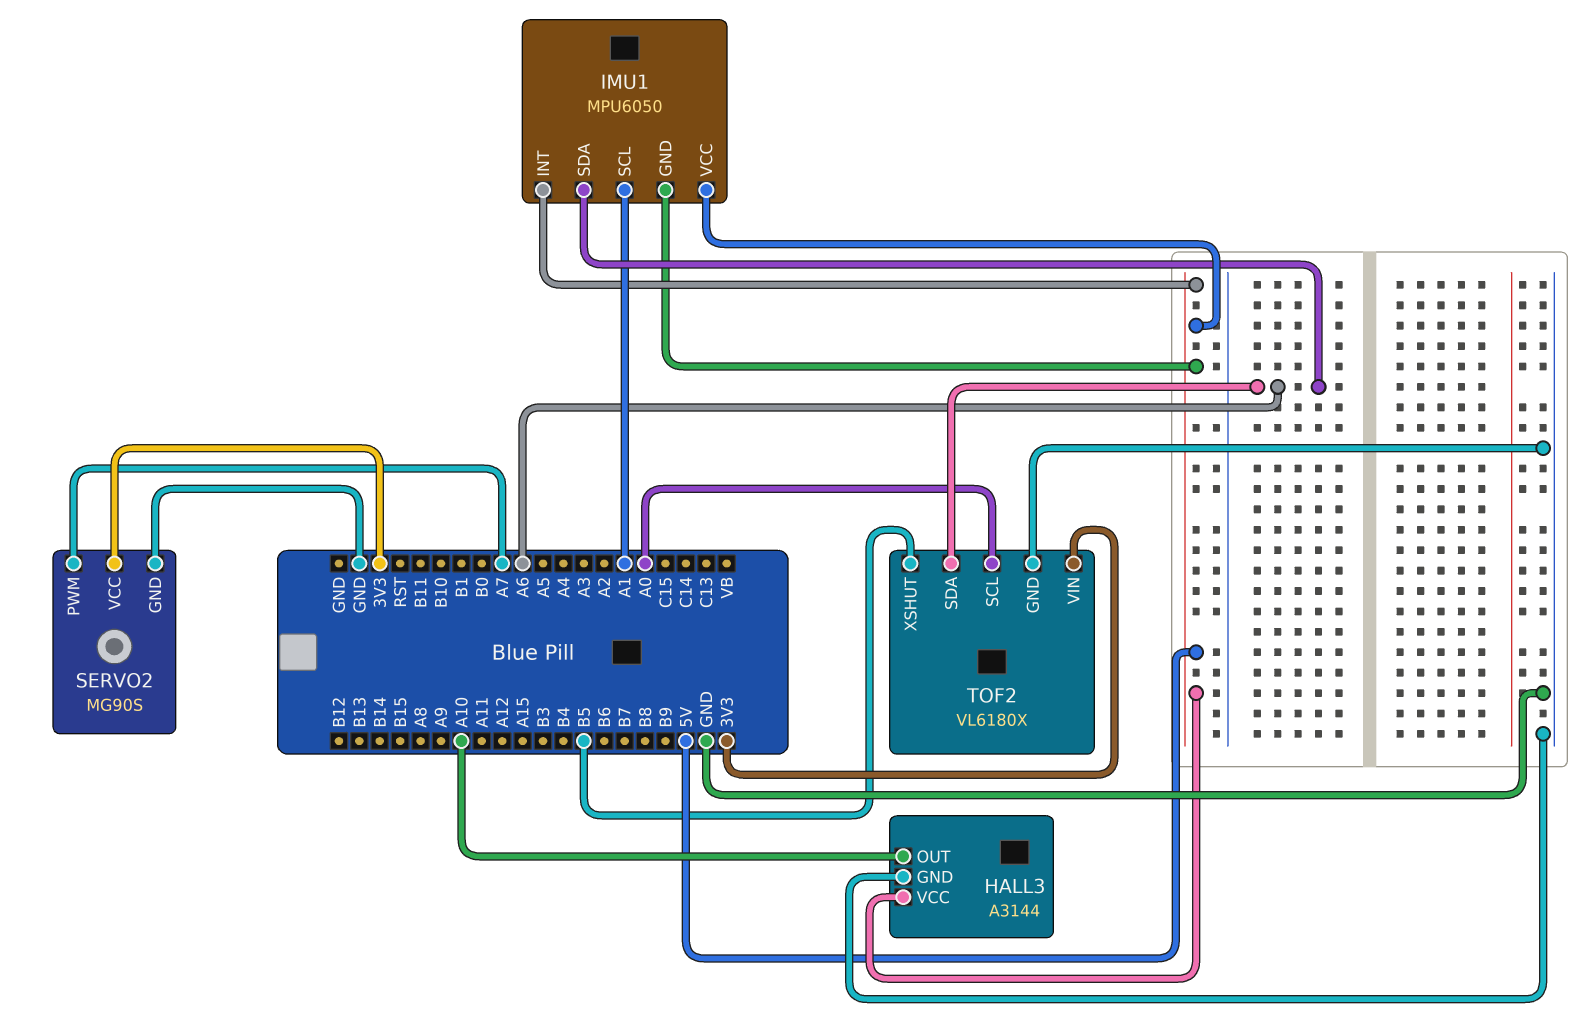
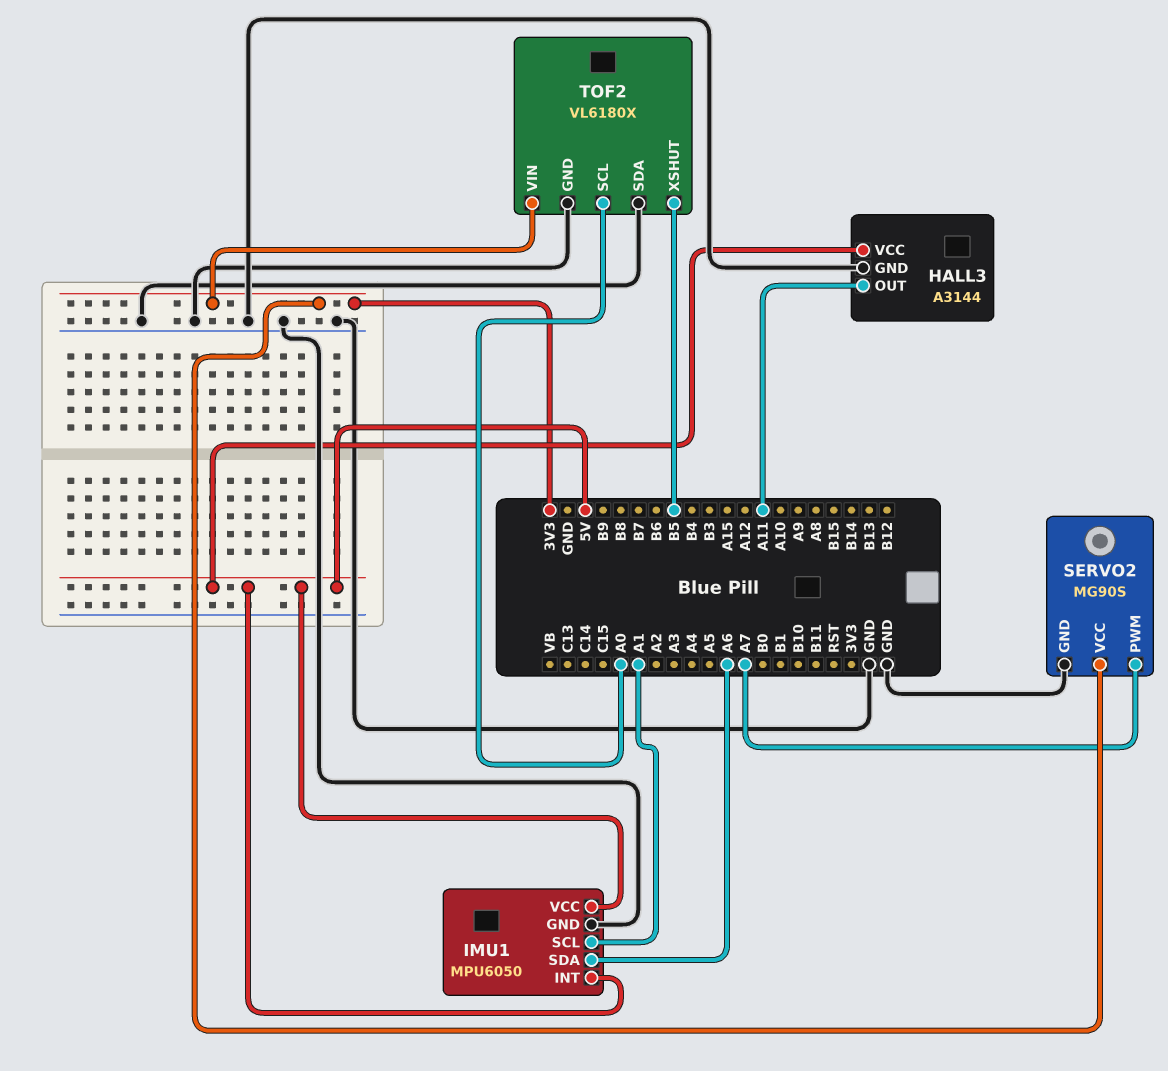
HALL3 pin OUT: A10 -> A11
IMU1 pin GND: 5V -> GND
TOF2 pin SDA: A6 -> GND

